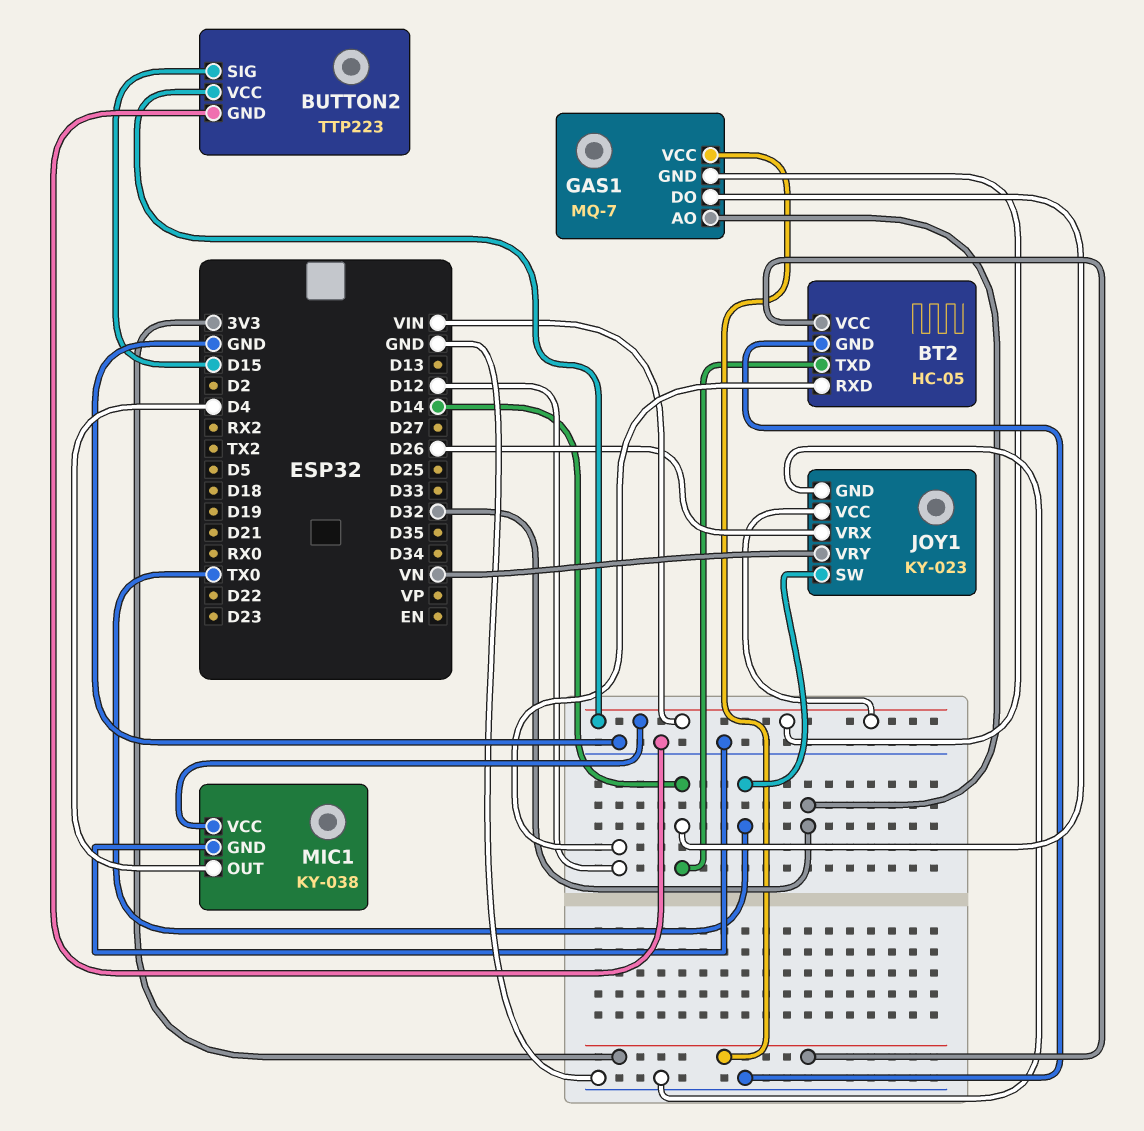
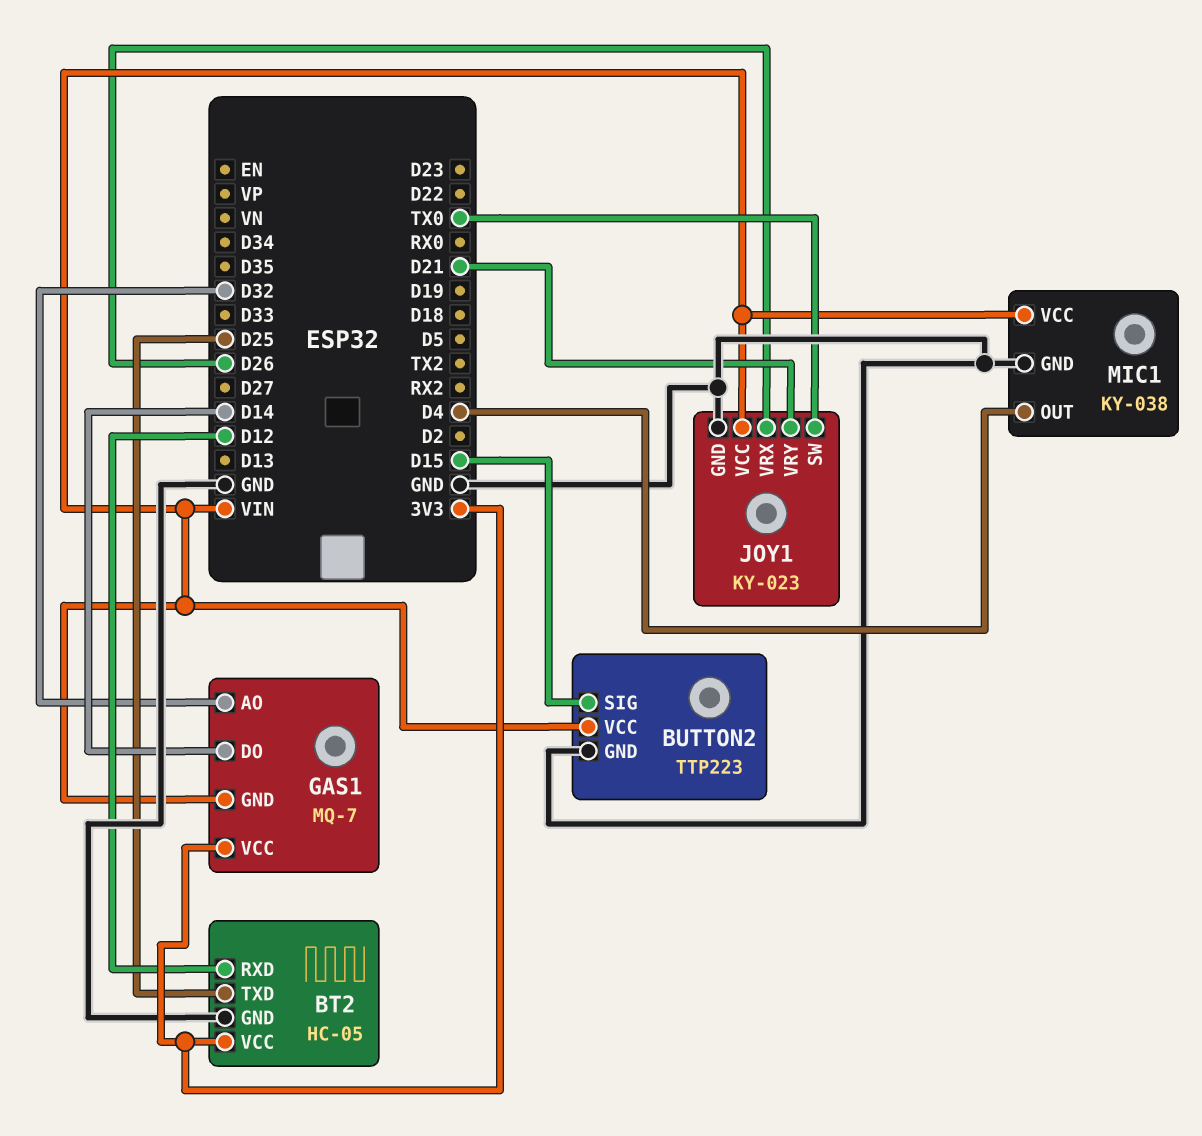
BT2 pin TXD: D14 -> D25
JOY1 pin VRY: VN -> D21

